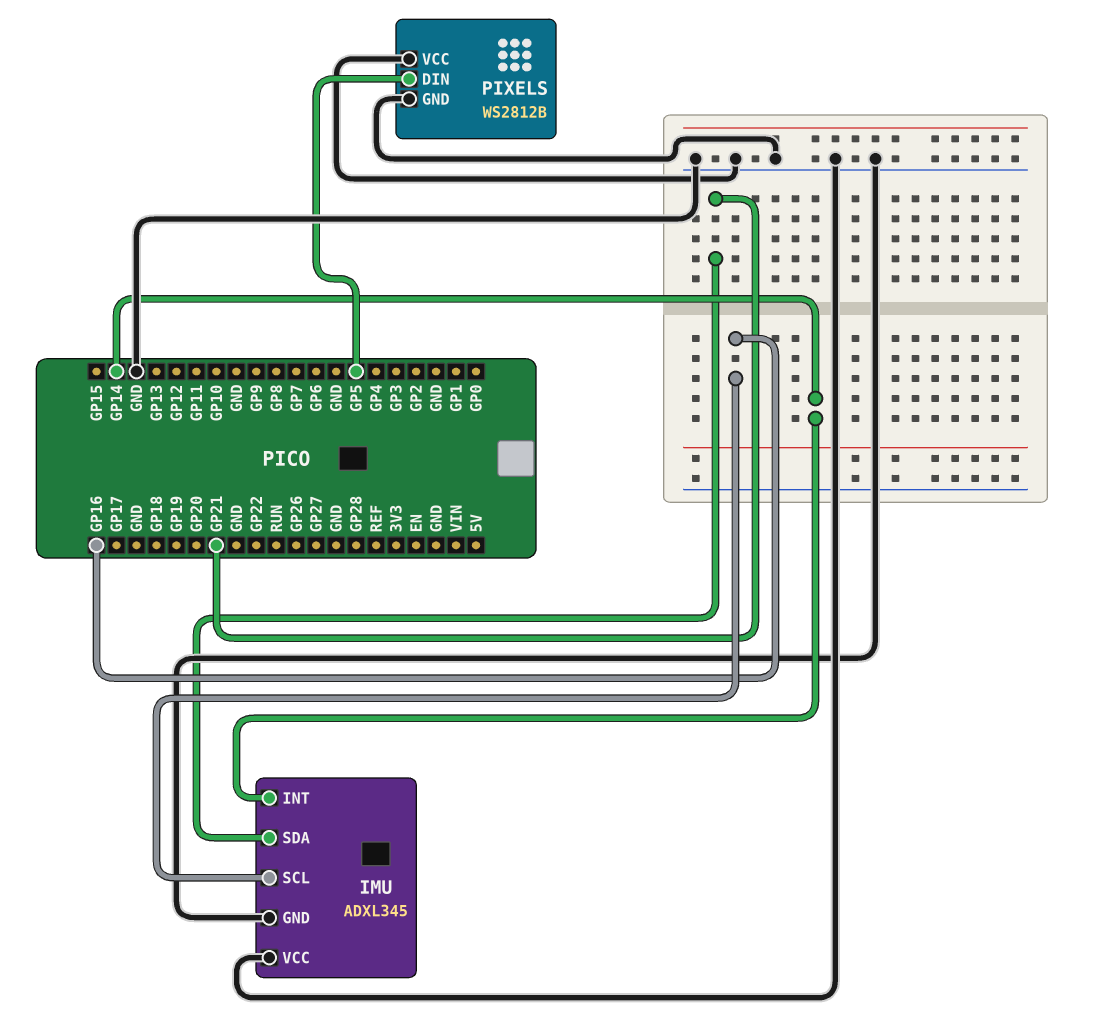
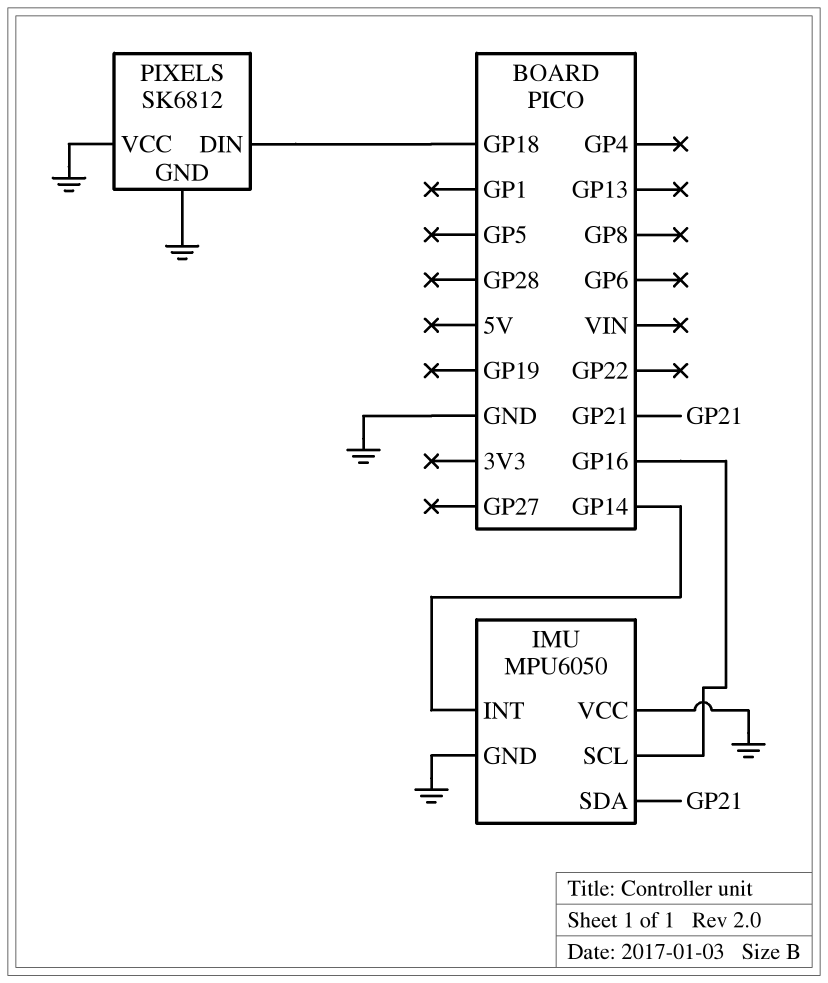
IMU: ADXL345 -> MPU6050
PIXELS: WS2812B -> SK6812
PIXELS pin DIN: GP5 -> GP18

